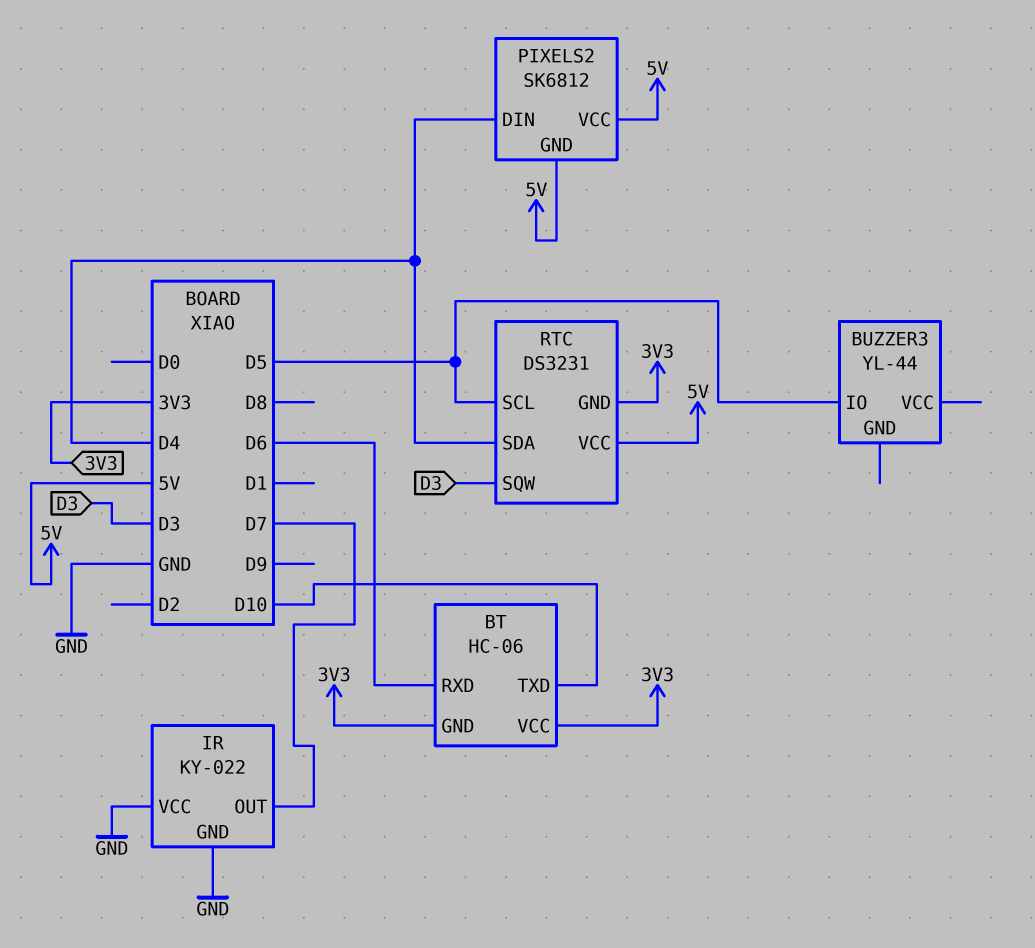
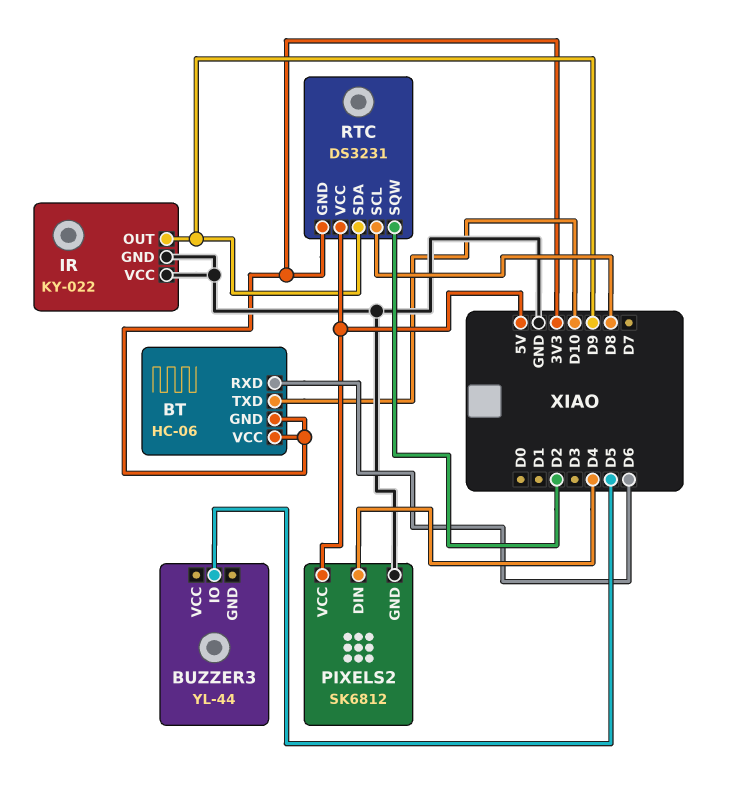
IR pin OUT: D7 -> D9
PIXELS2 pin GND: 5V -> GND
RTC pin SCL: D5 -> D8
RTC pin SDA: D4 -> D9
RTC pin SQW: D3 -> D2

